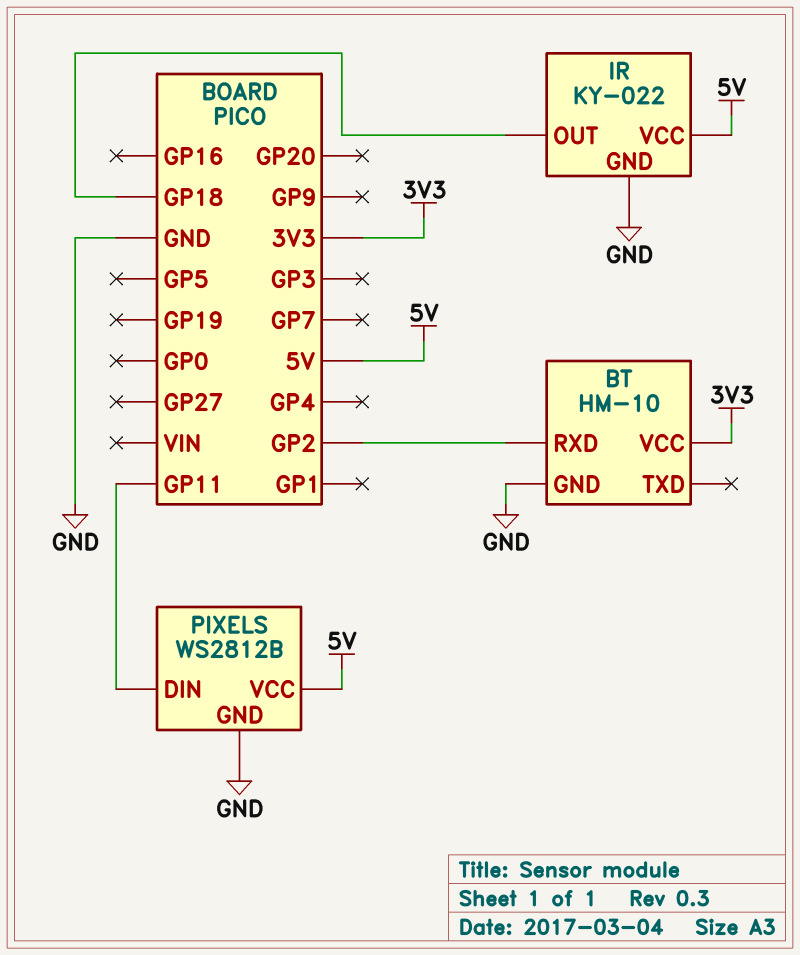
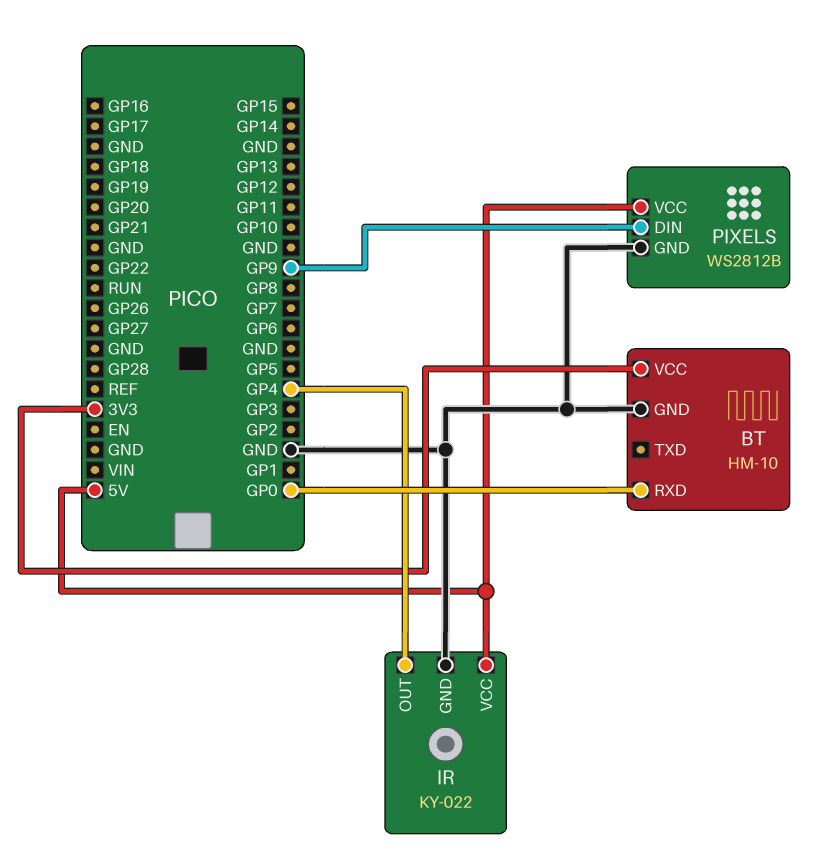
BT pin RXD: GP2 -> GP0
IR pin OUT: GP18 -> GP4
PIXELS pin DIN: GP11 -> GP9

